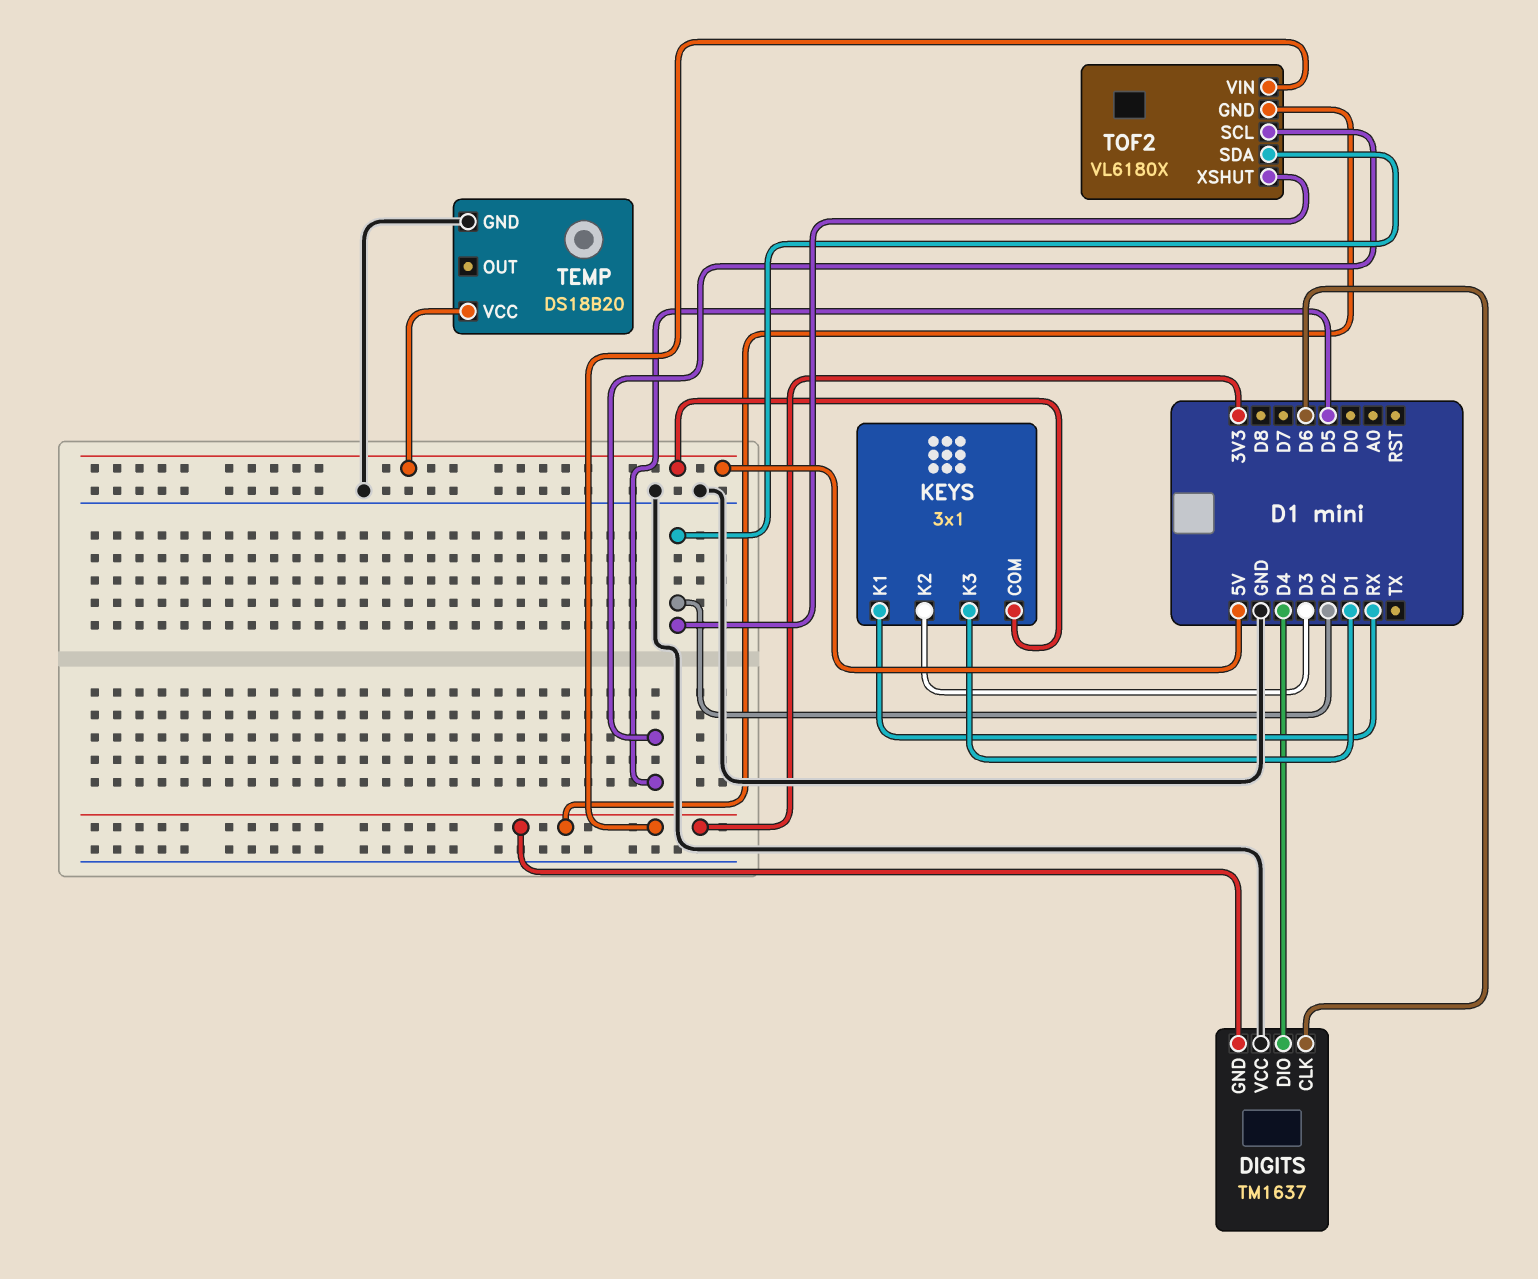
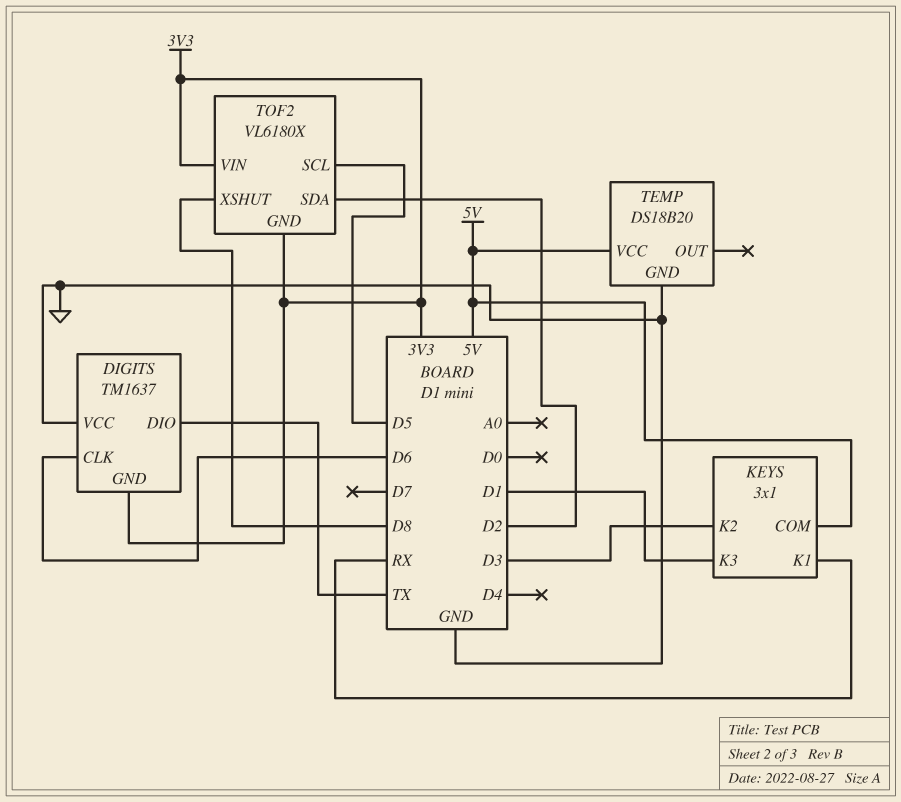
DIGITS pin DIO: D4 -> TX
TOF2 pin XSHUT: D2 -> D8

